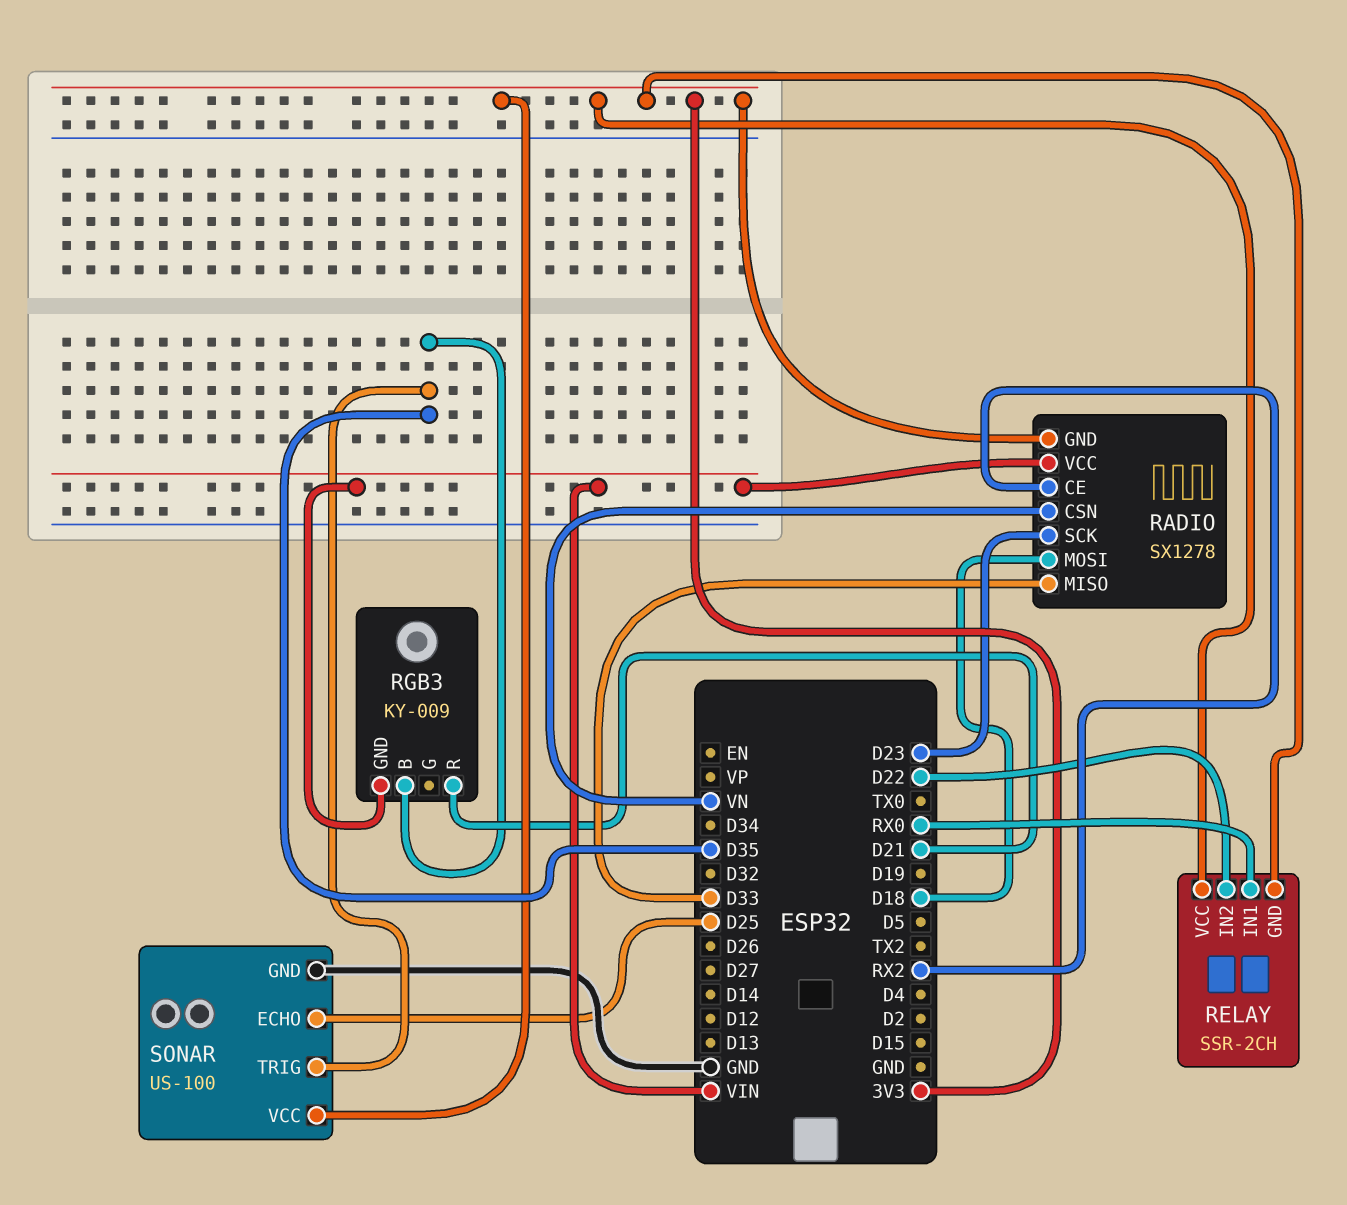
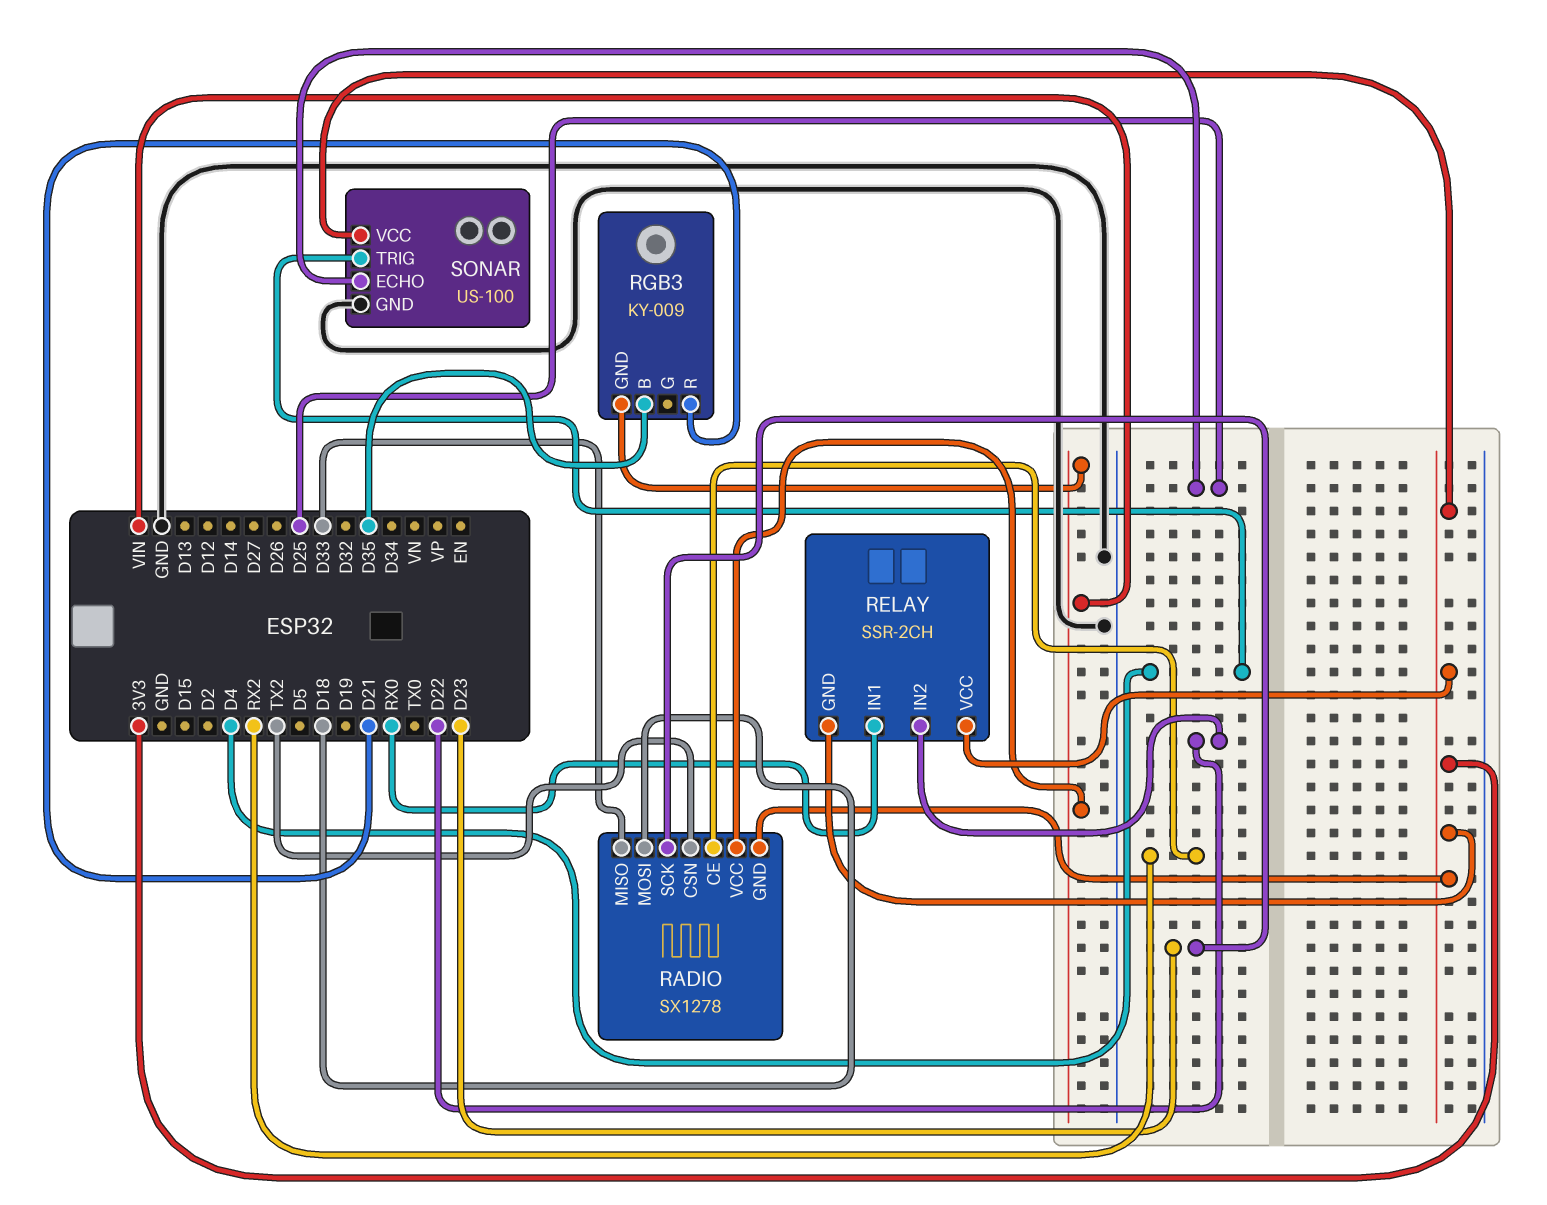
RADIO pin CSN: VN -> TX2
SONAR pin TRIG: D35 -> D4

